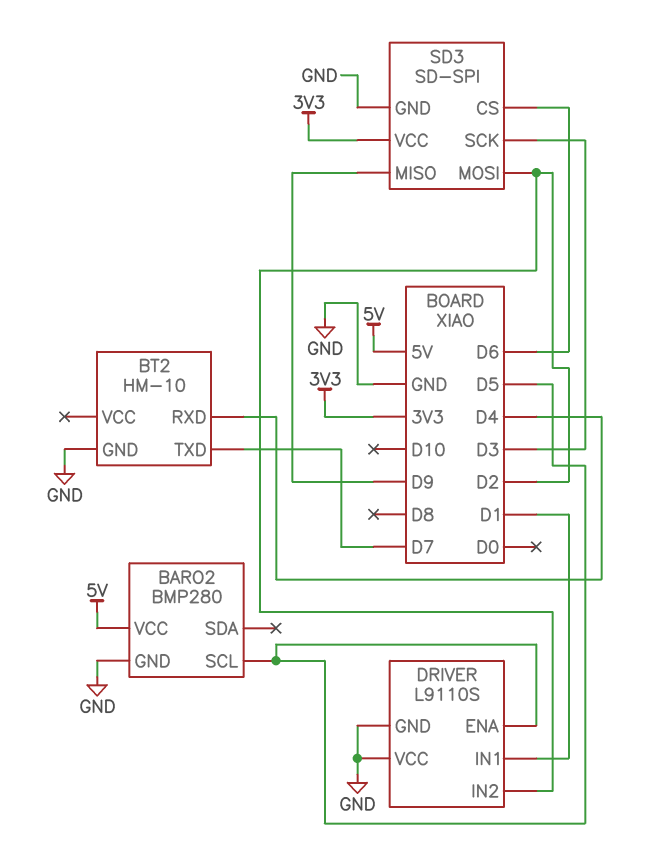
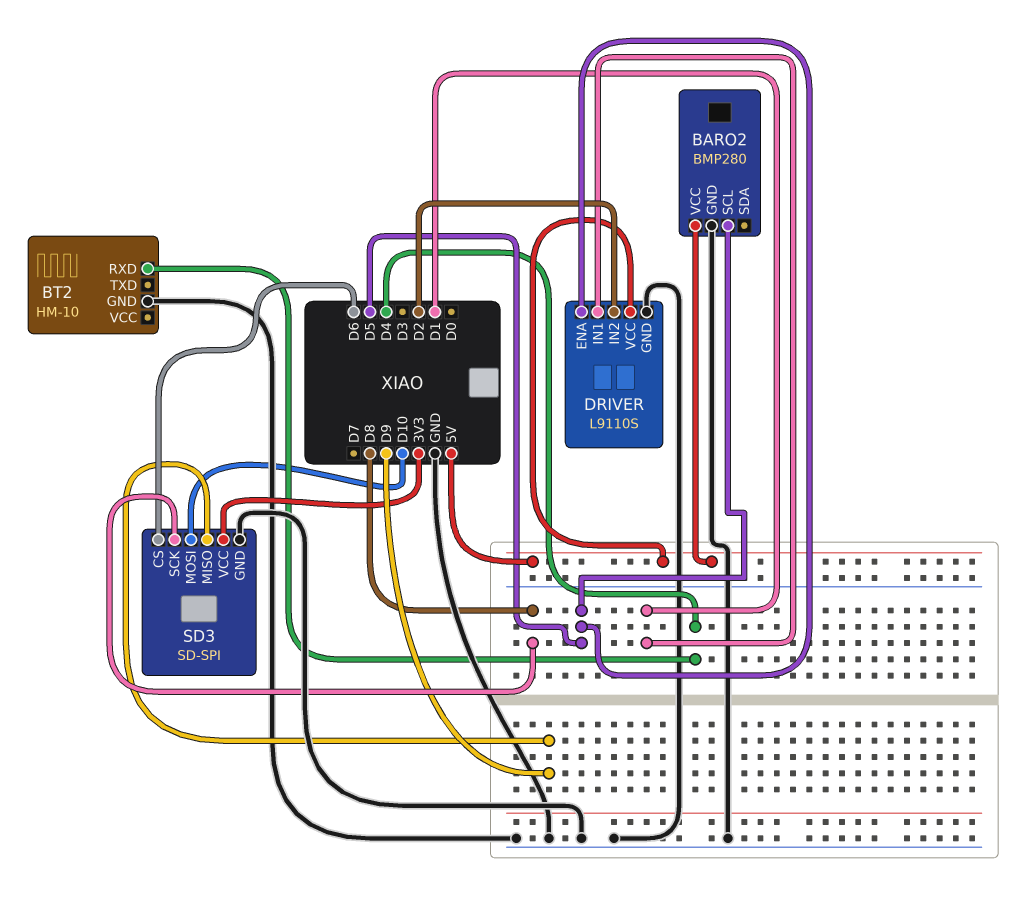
BT2 pin TXD: D7 -> none
DRIVER pin VCC: GND -> 5V
SD3 pin MOSI: D2 -> D10
SD3 pin SCK: D3 -> D8

